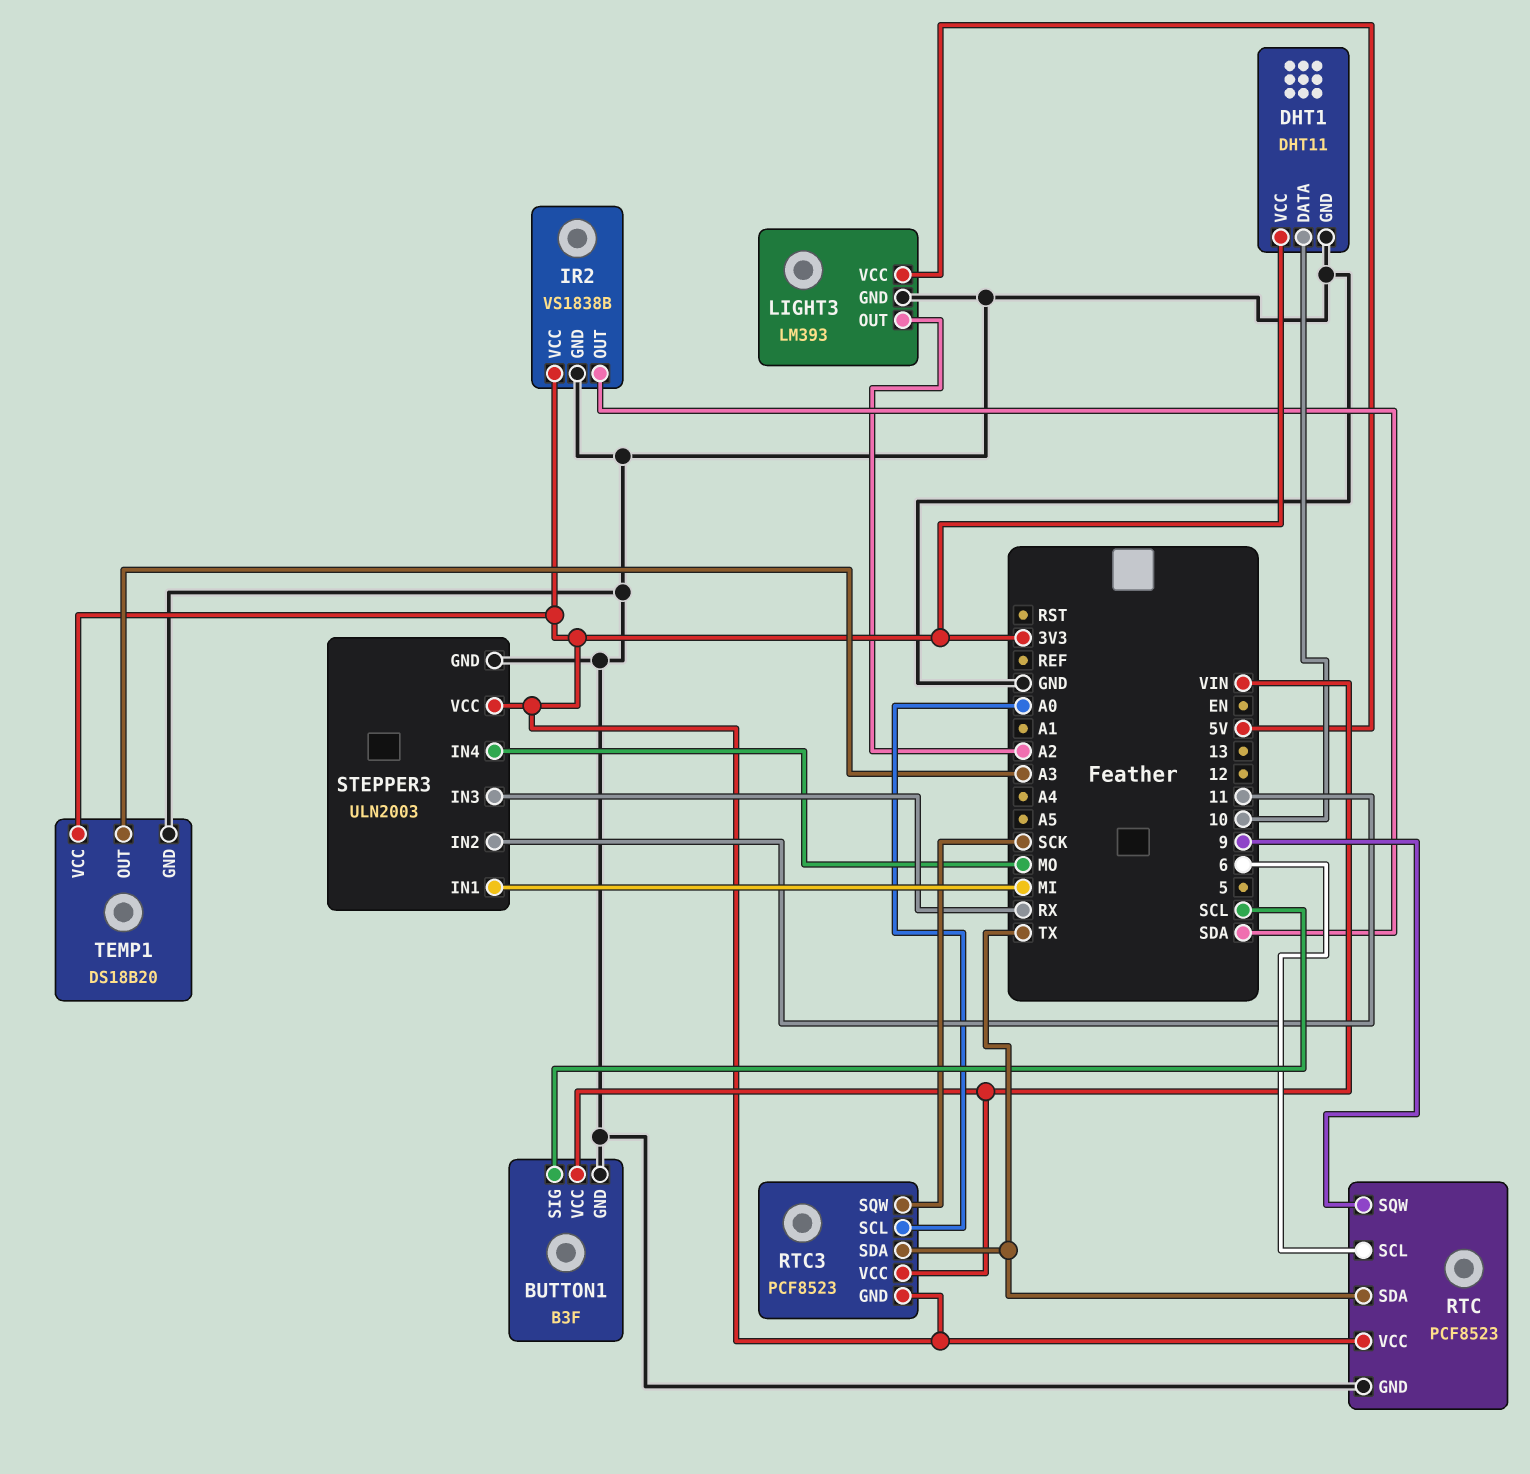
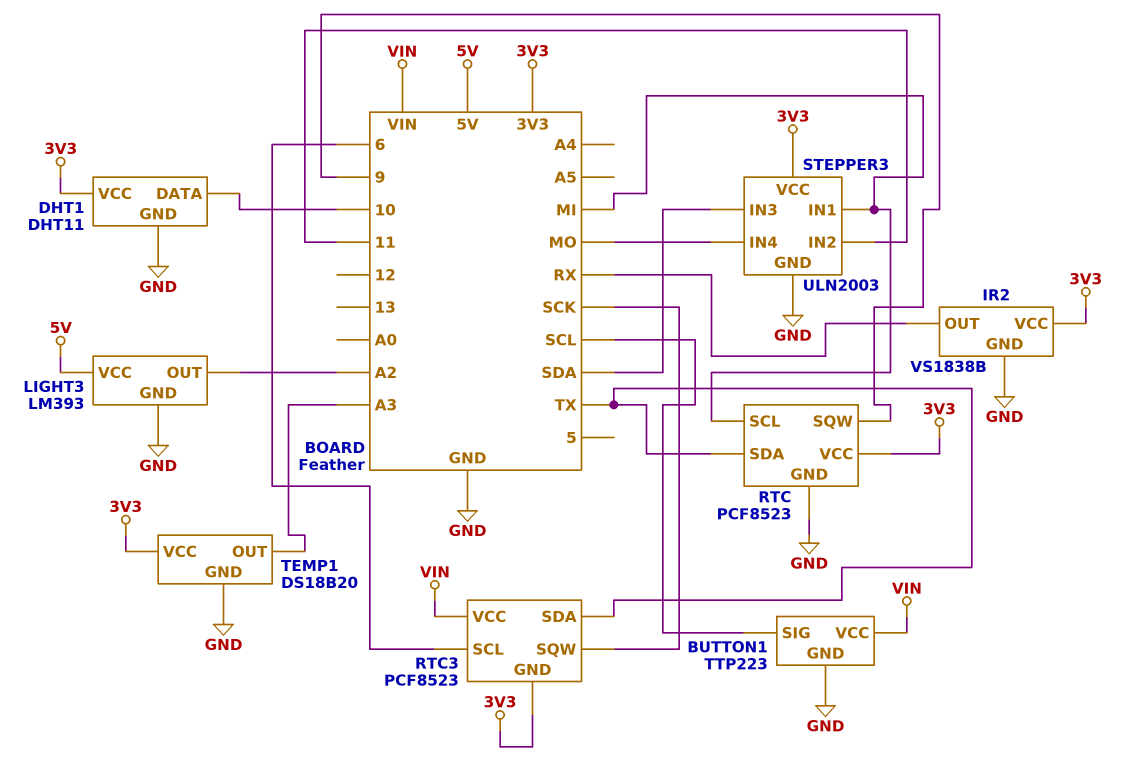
BUTTON1: B3F -> TTP223
IR2 pin OUT: SDA -> RX
RTC pin SCL: 6 -> MI
RTC3 pin SCL: A0 -> 6
STEPPER3 pin IN3: RX -> SDA

